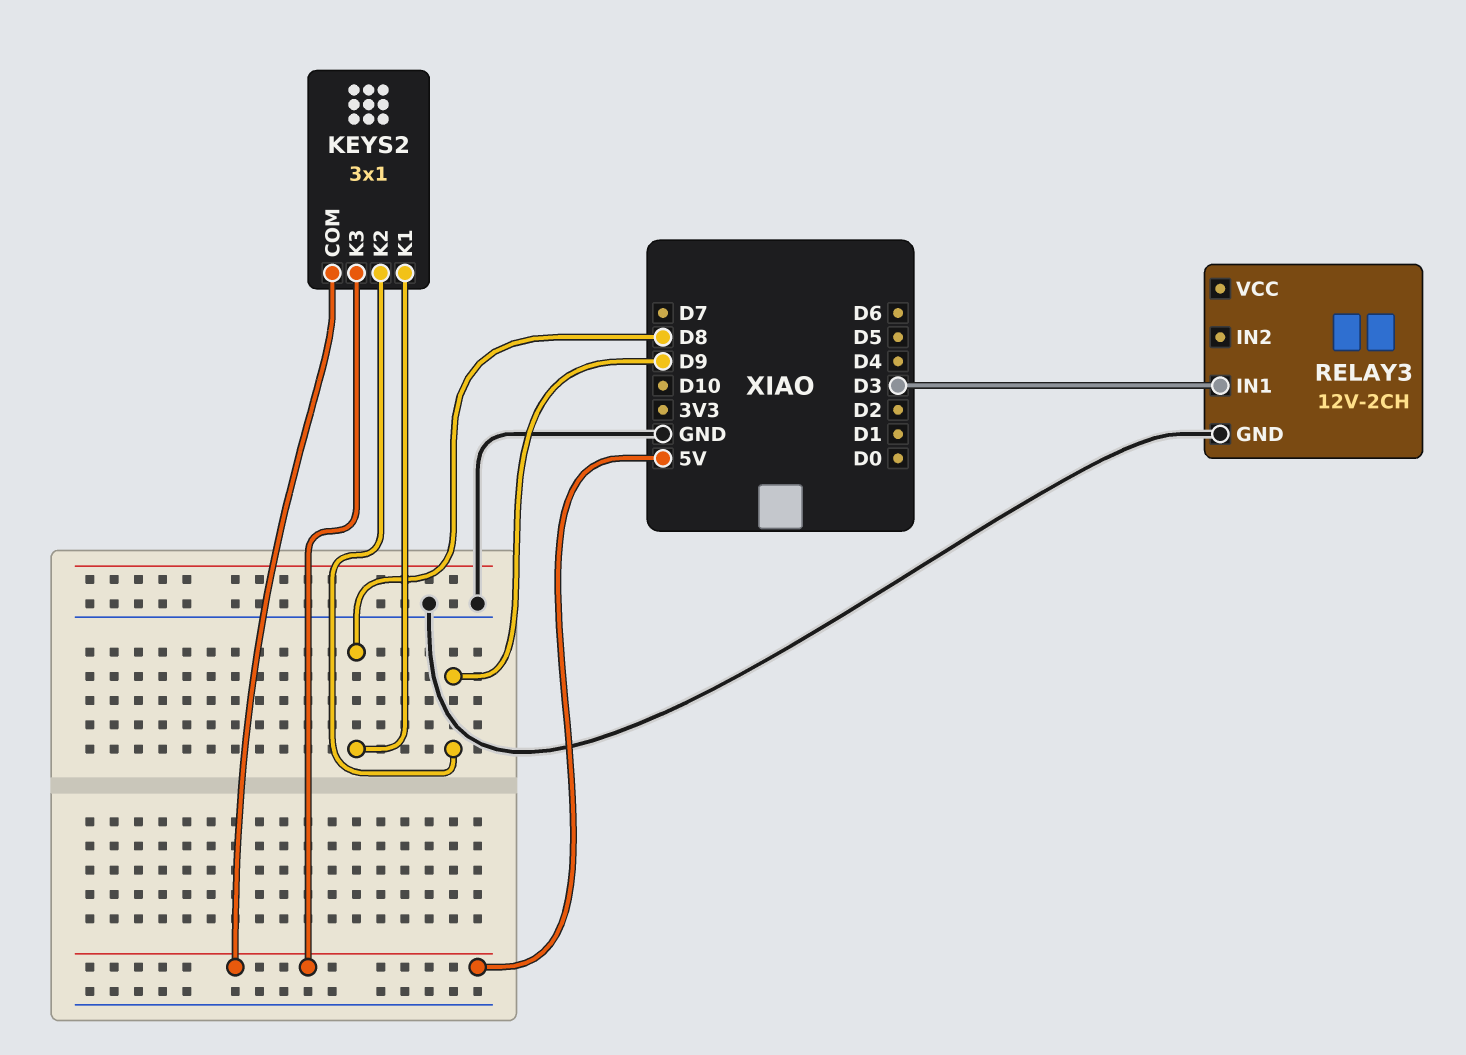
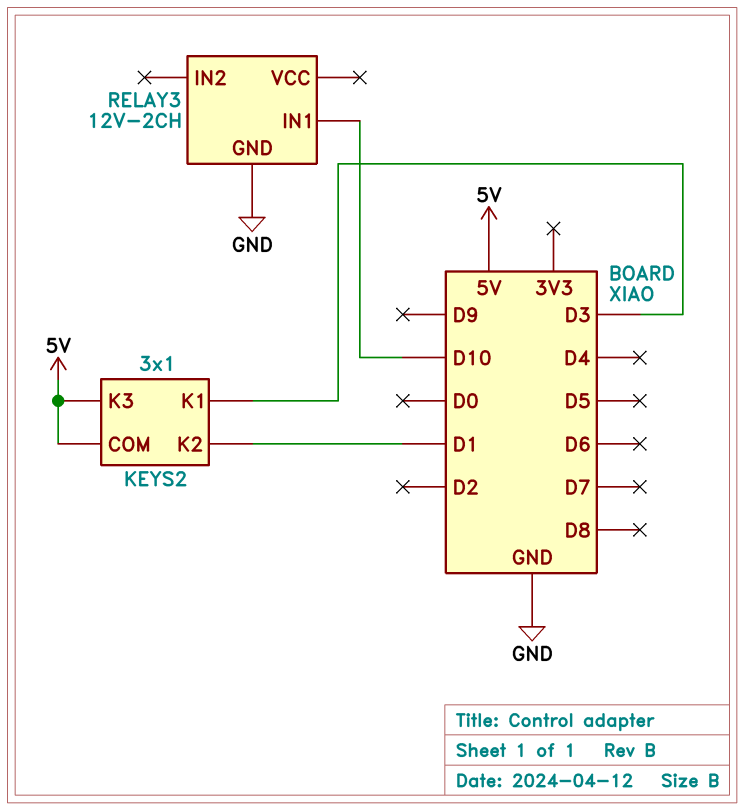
KEYS2 pin K1: D8 -> D3
KEYS2 pin K2: D9 -> D1
RELAY3 pin IN1: D3 -> D10

